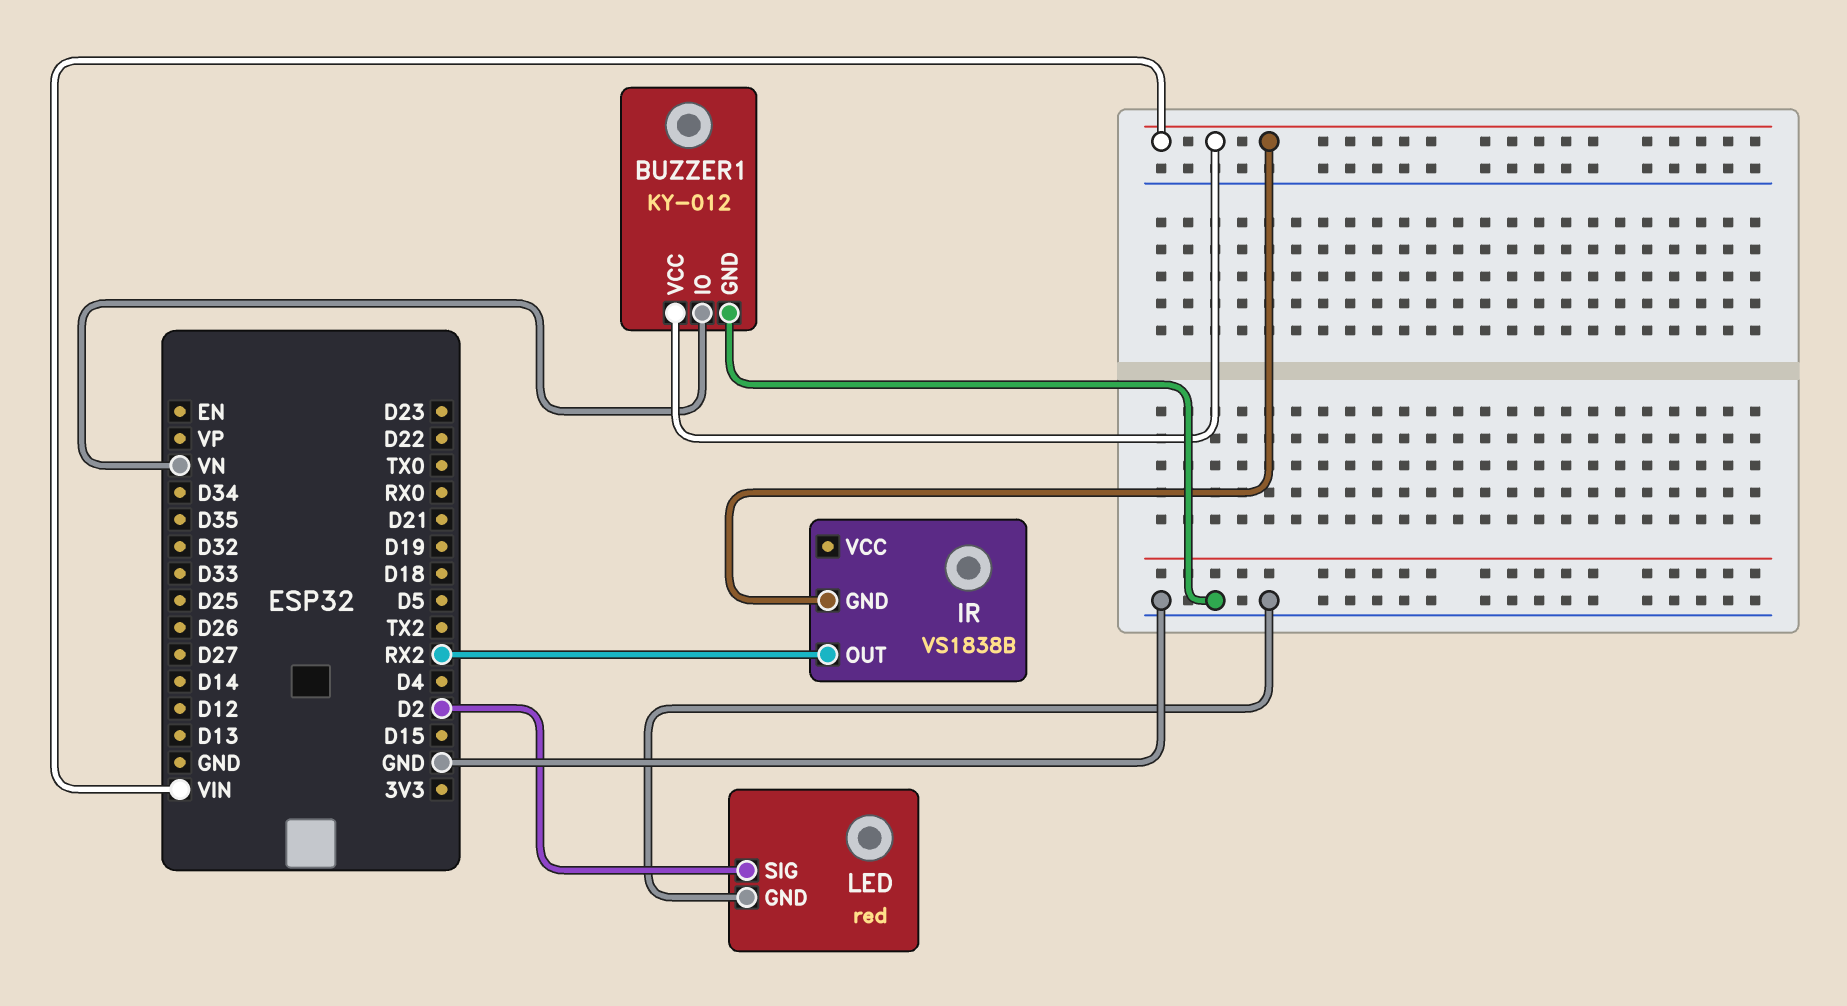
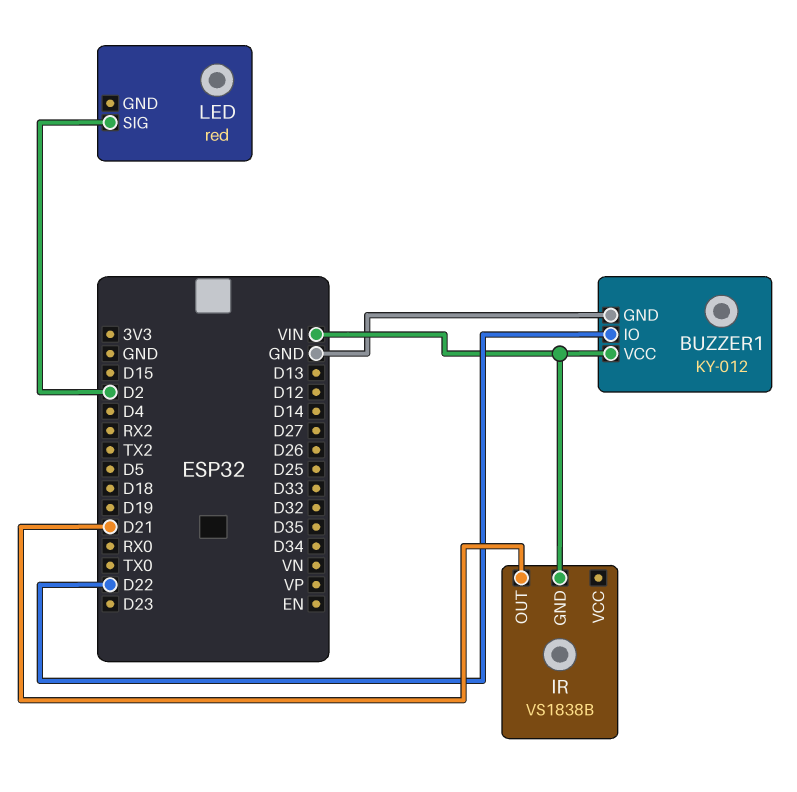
BUZZER1 pin IO: VN -> D22
IR pin OUT: RX2 -> D21
LED pin GND: GND -> none

